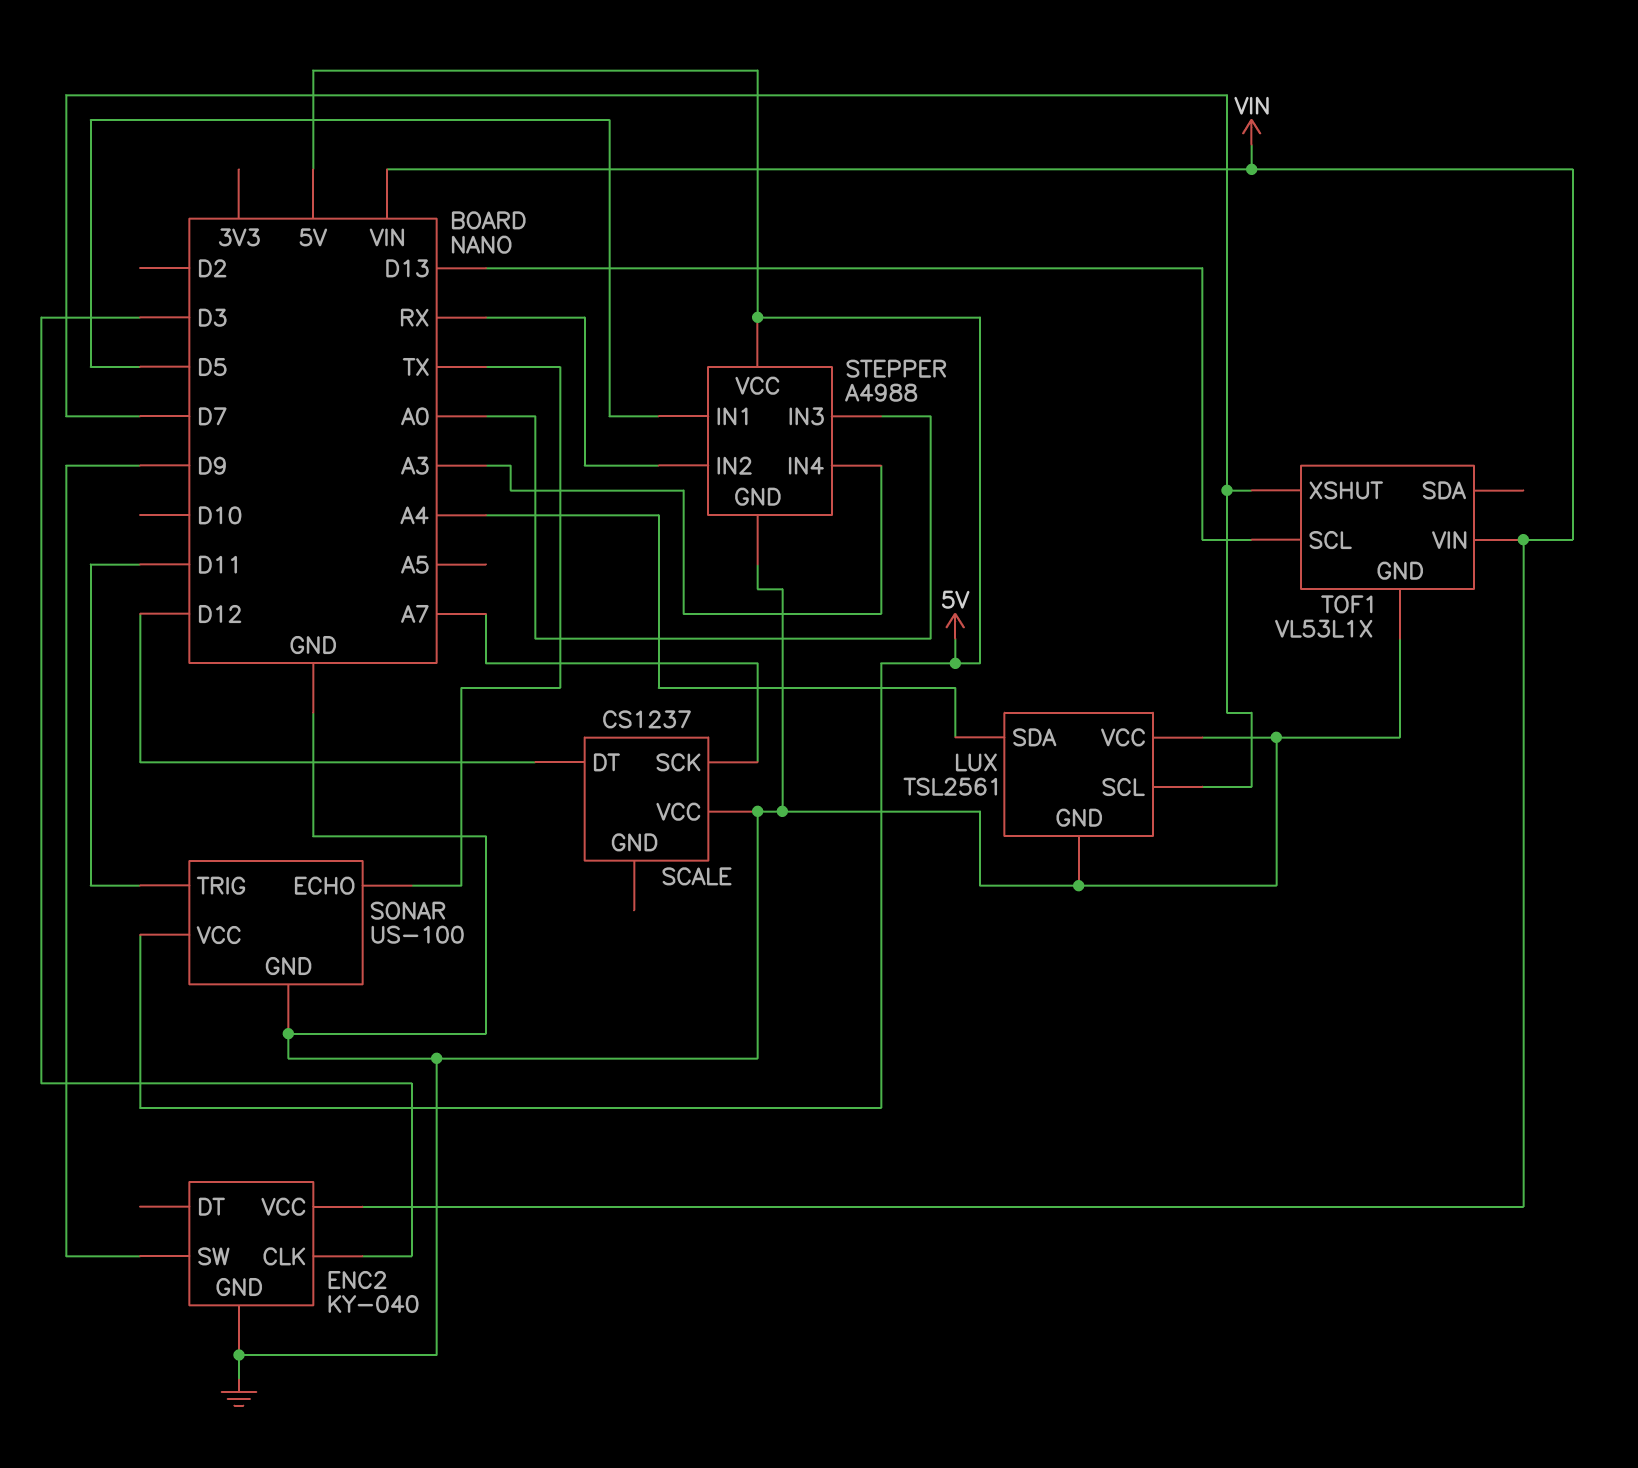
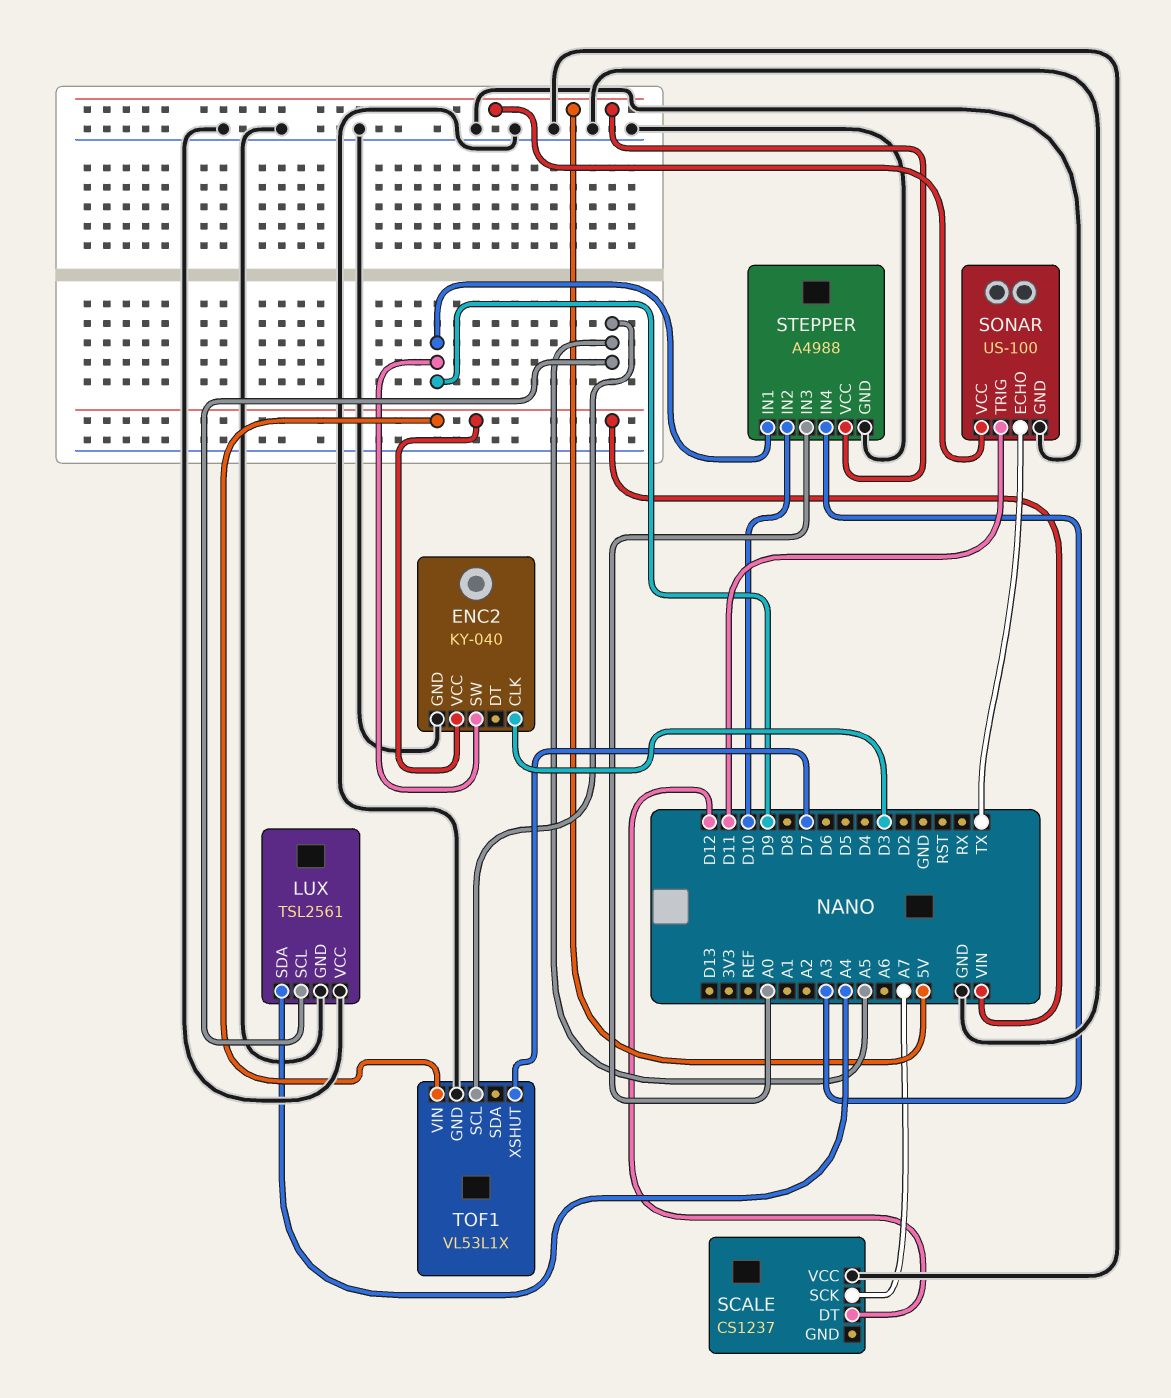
LUX pin SCL: D7 -> A5
STEPPER pin IN1: D5 -> D9
STEPPER pin IN2: RX -> D10
TOF1 pin SCL: D13 -> A5

